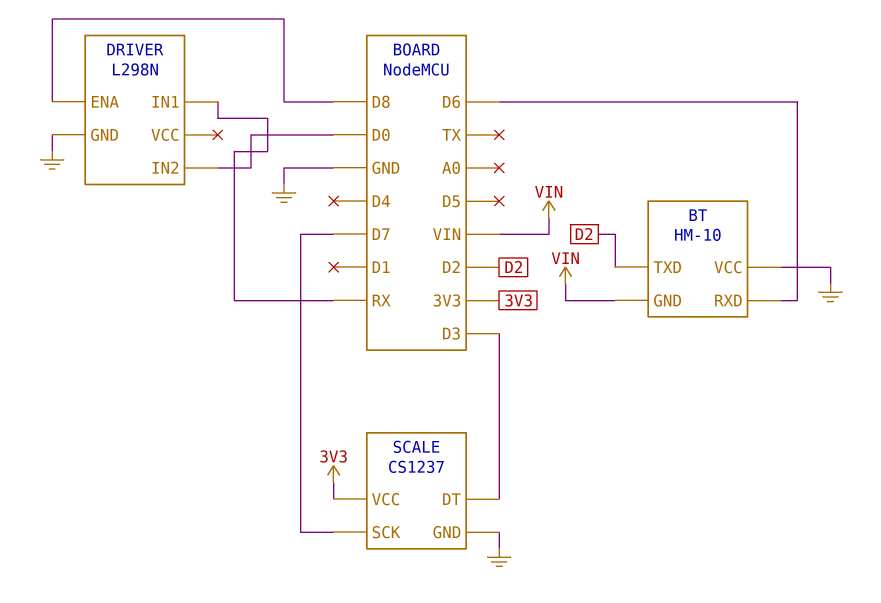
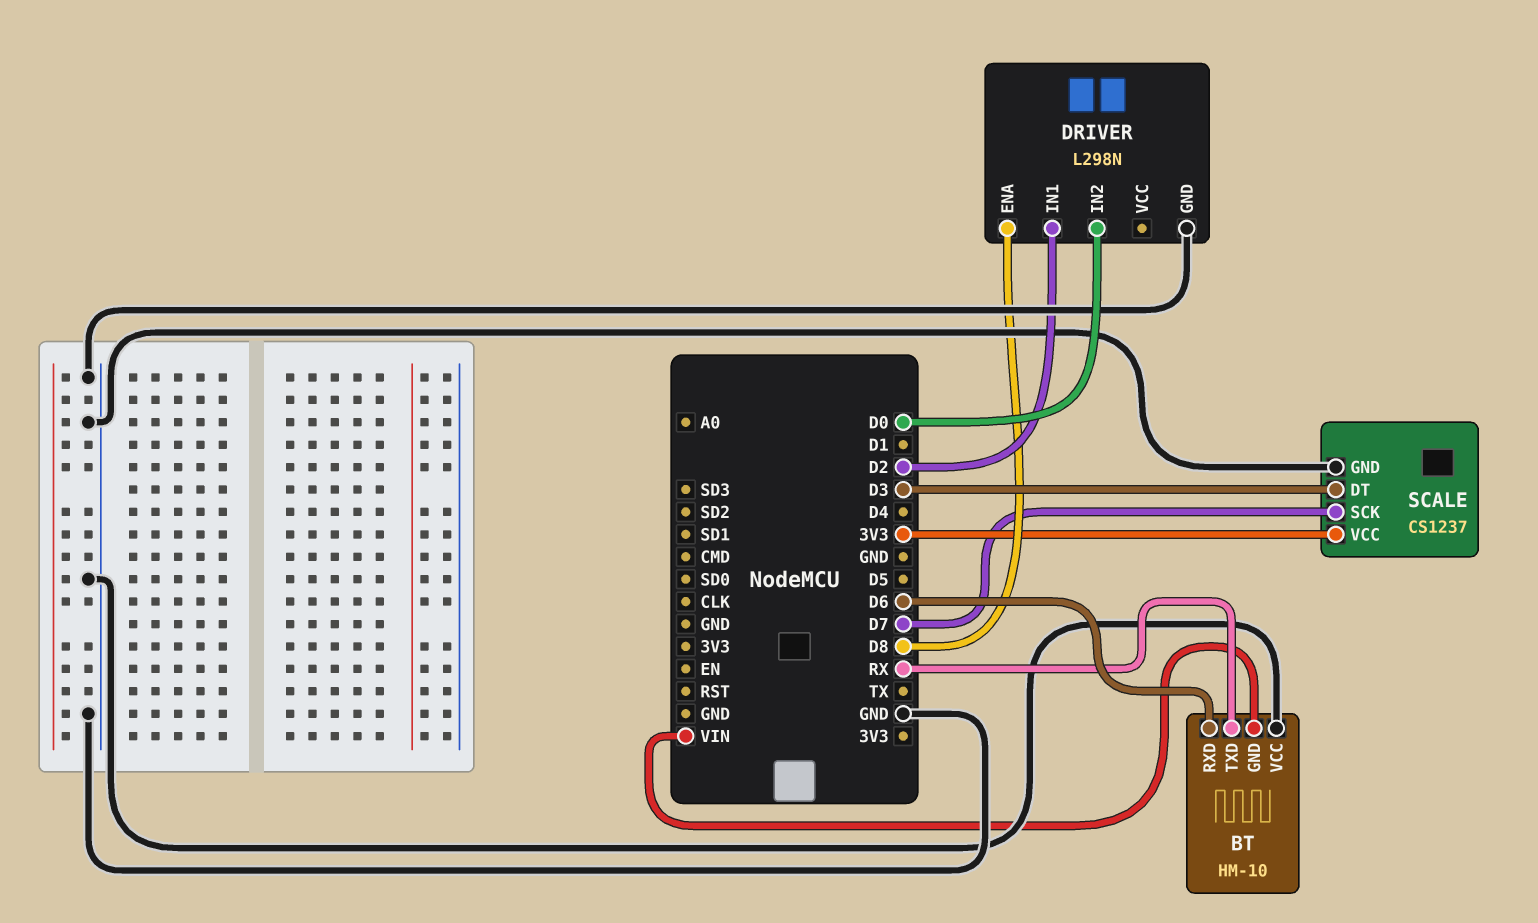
BT pin TXD: D2 -> RX
DRIVER pin IN1: RX -> D2

